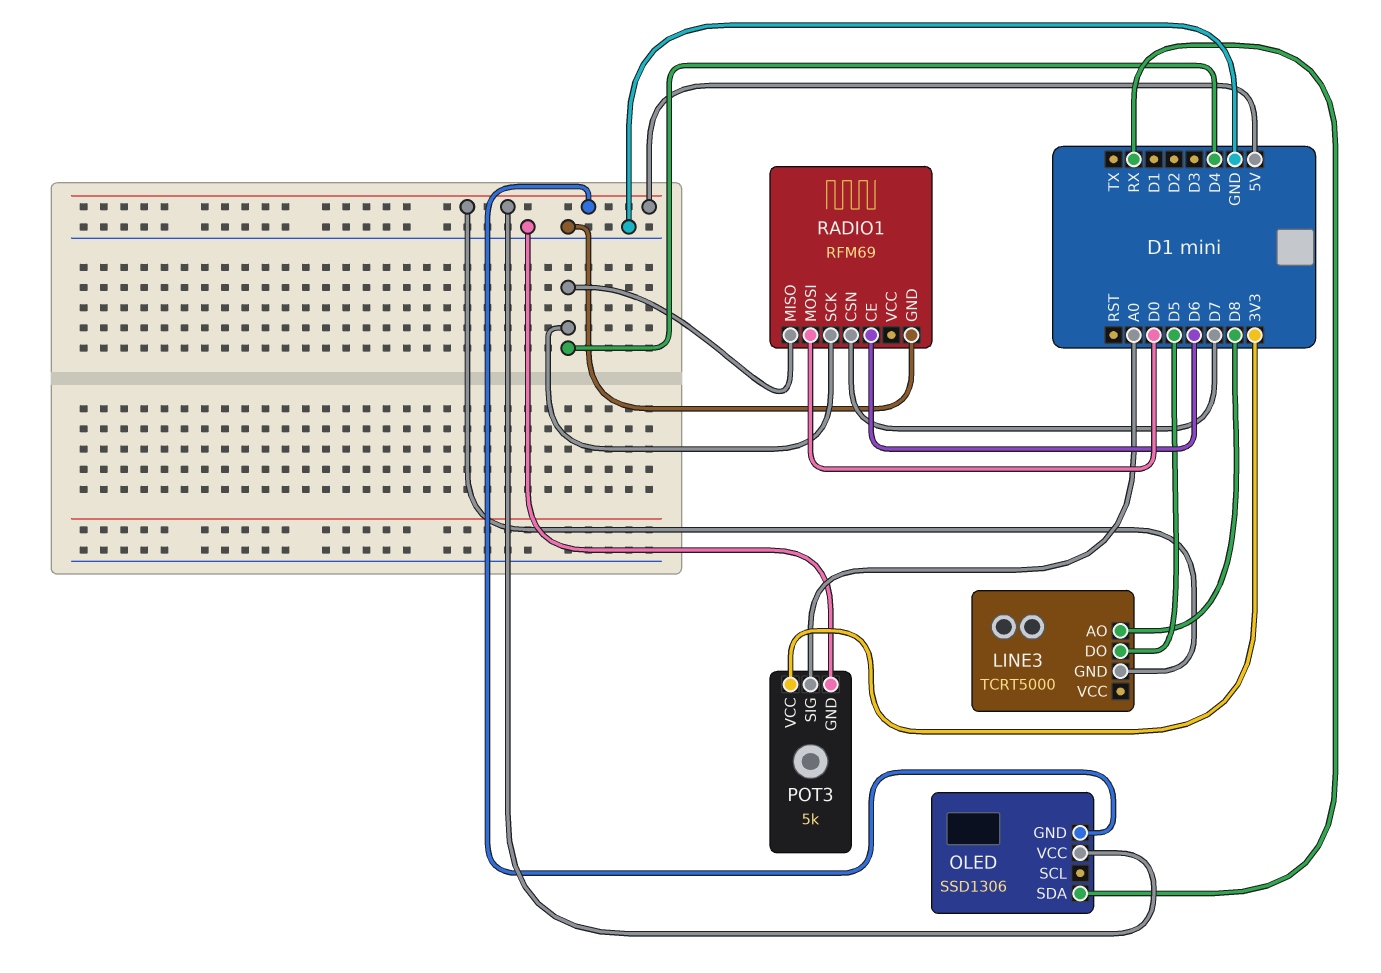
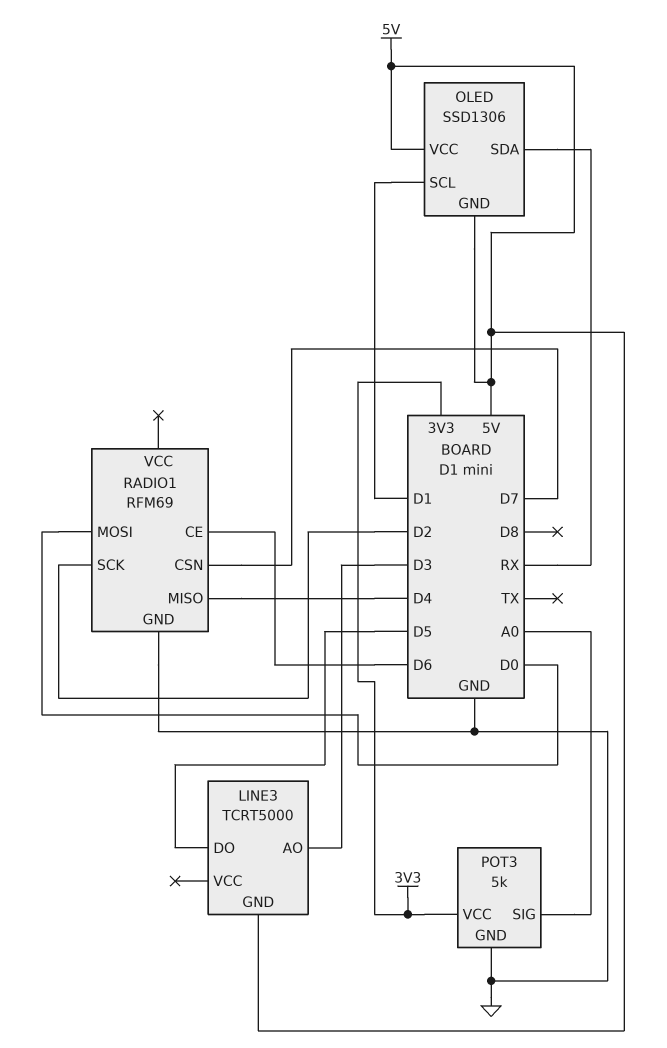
LINE3 pin AO: D8 -> D3
OLED pin SCL: none -> D1
RADIO1 pin SCK: D4 -> D2

